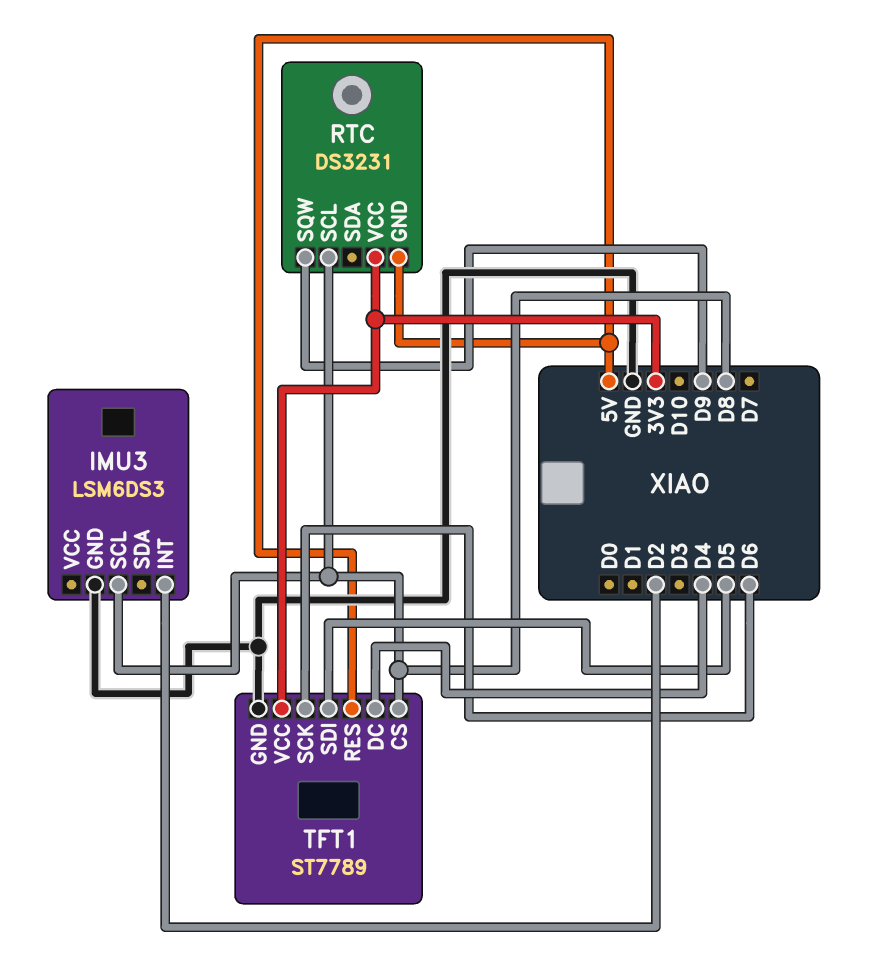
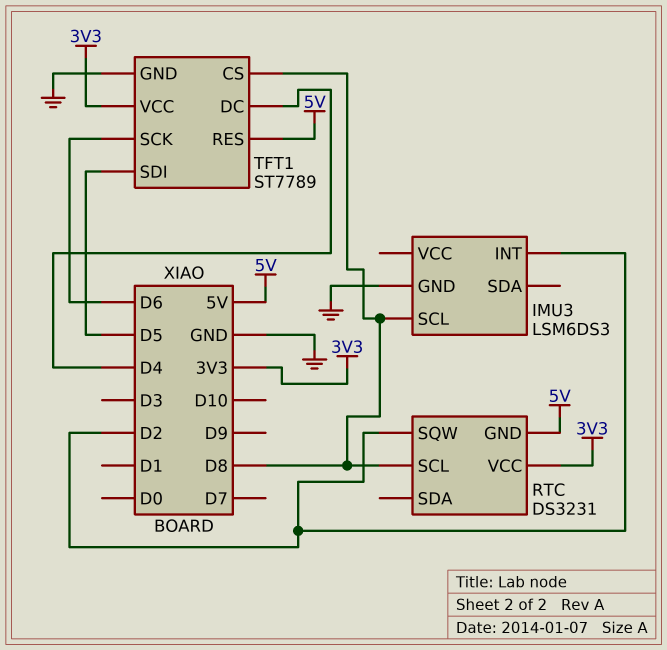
RTC pin SQW: D9 -> D2

